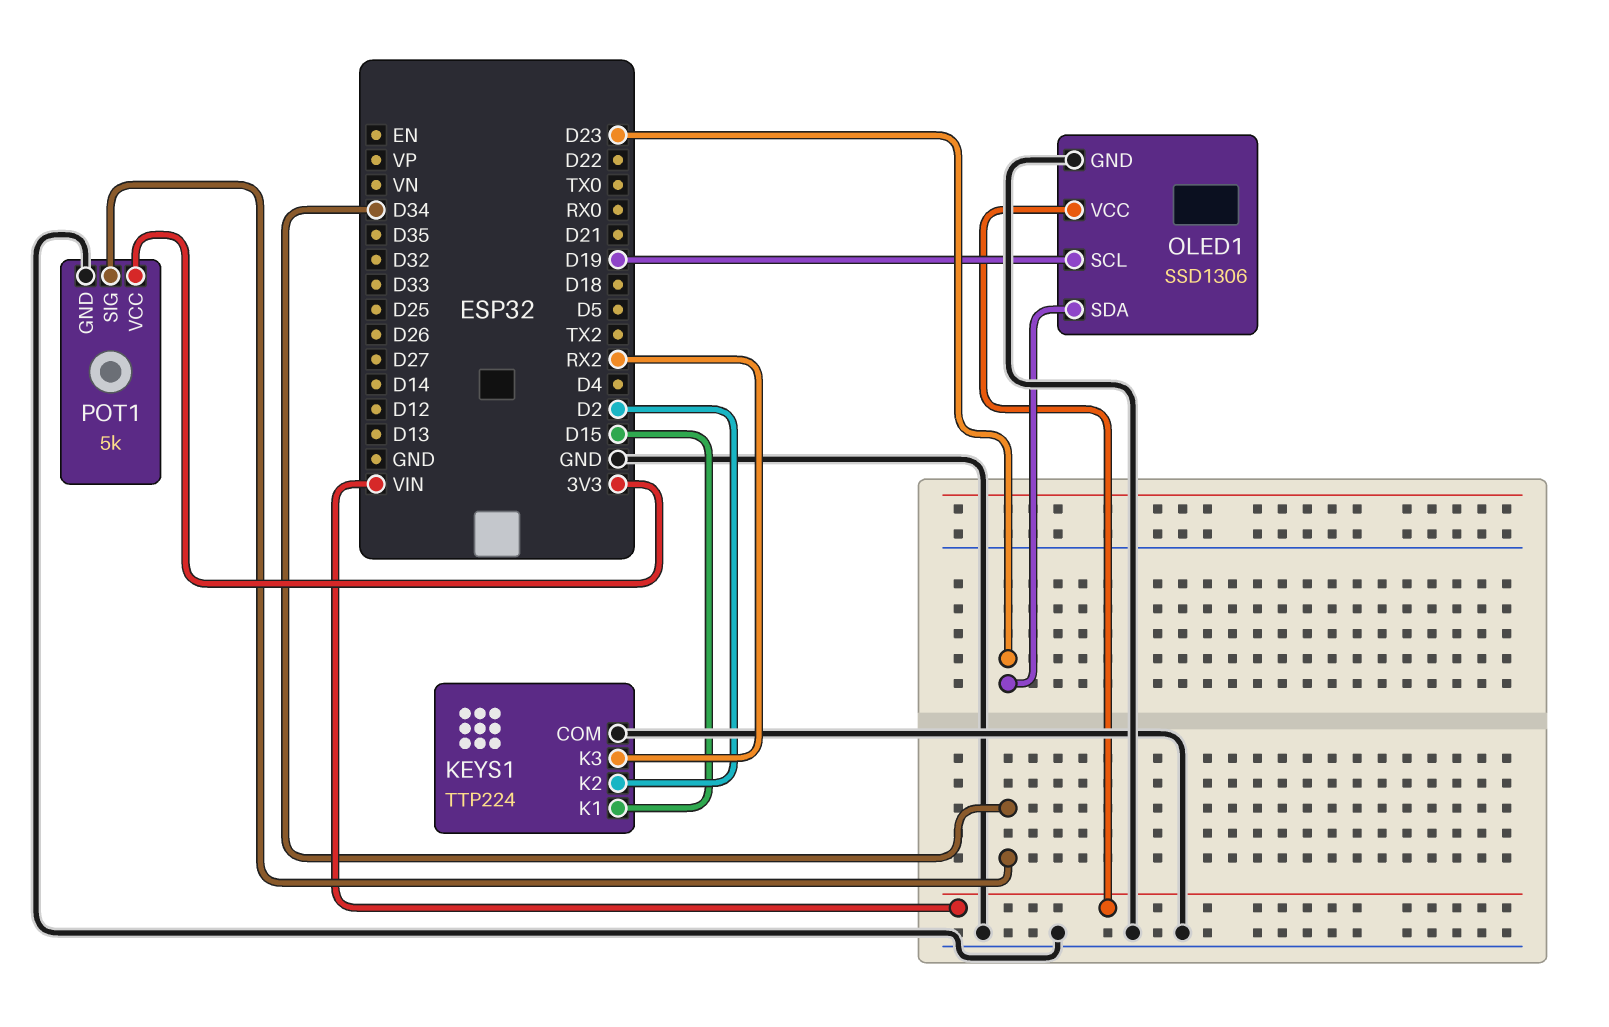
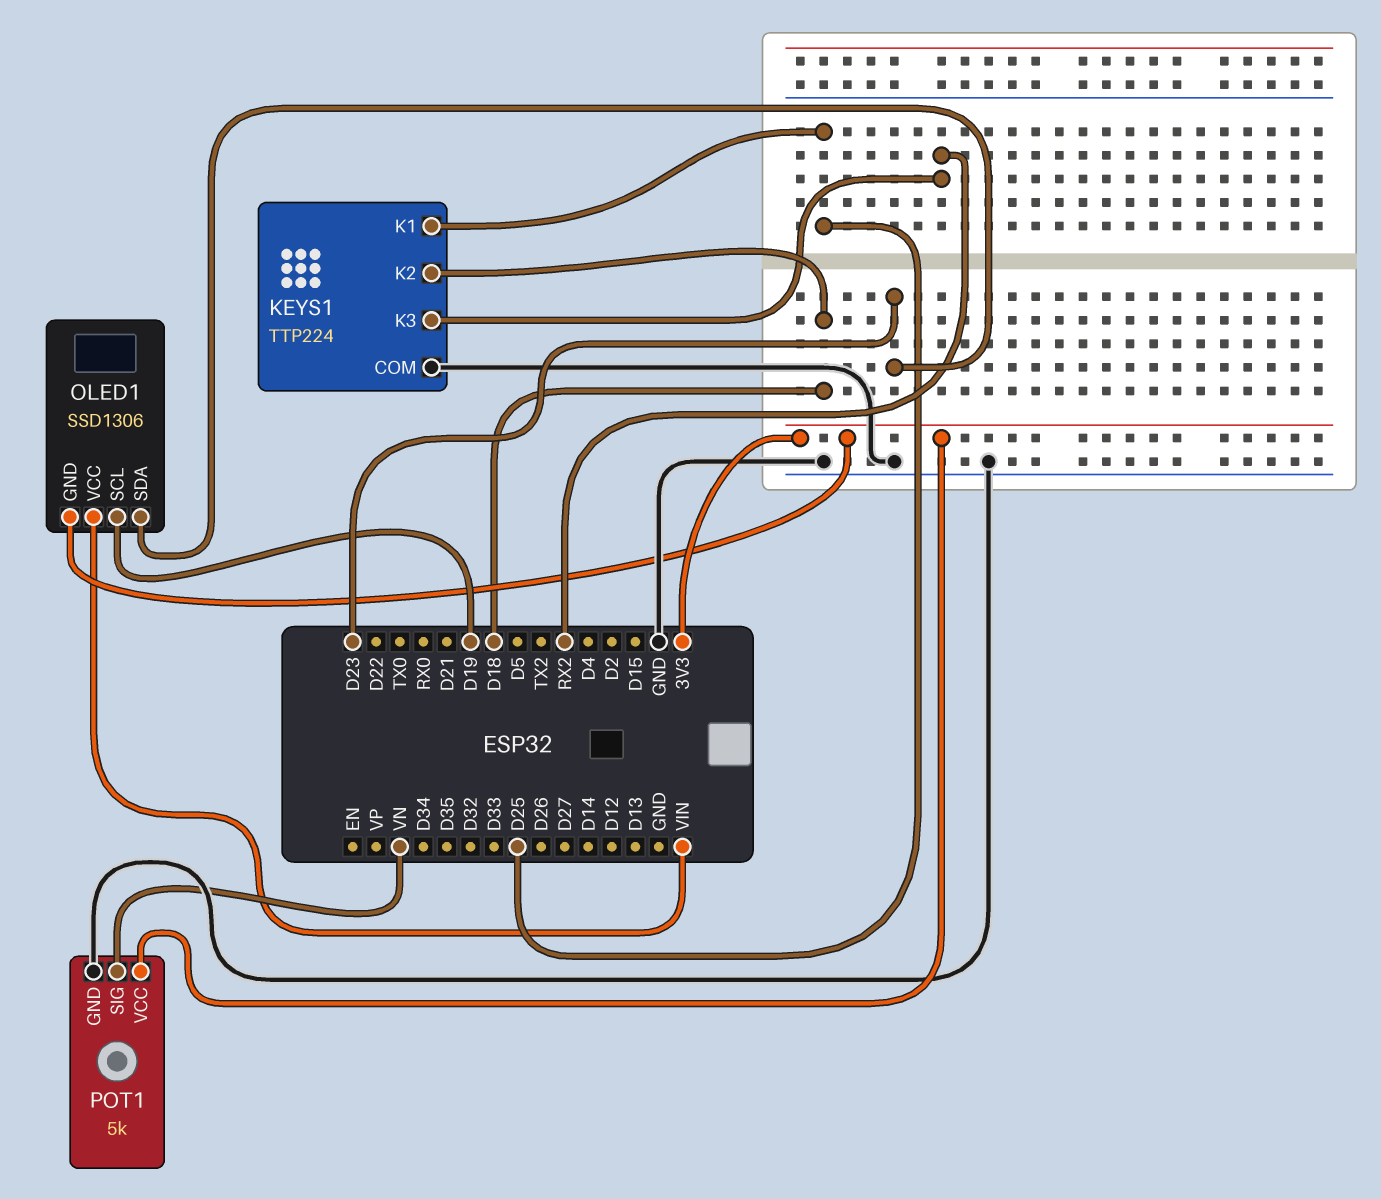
KEYS1 pin K1: D15 -> D25
KEYS1 pin K2: D2 -> D18
OLED1 pin GND: GND -> 3V3
POT1 pin SIG: D34 -> VN

